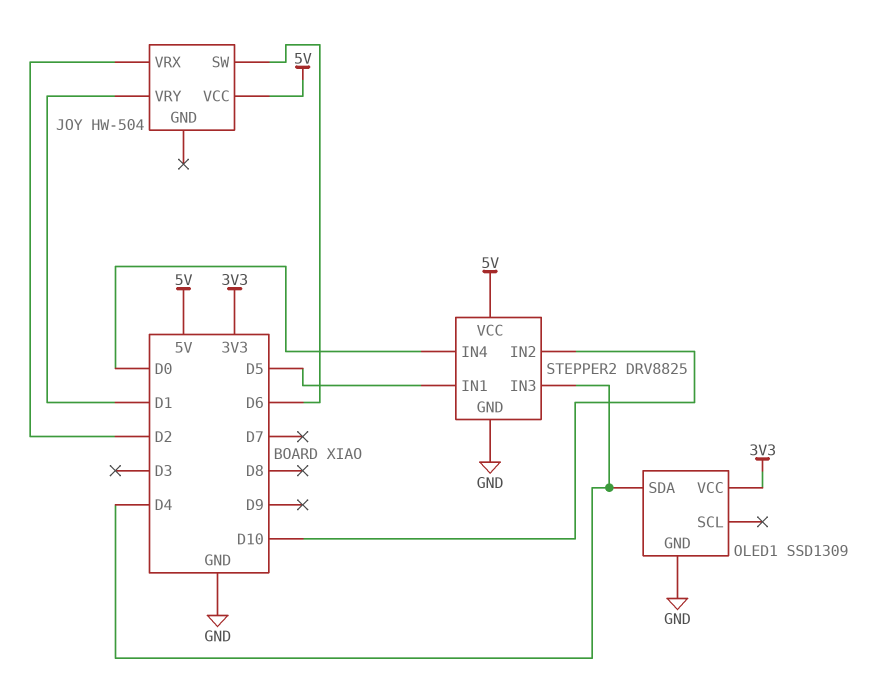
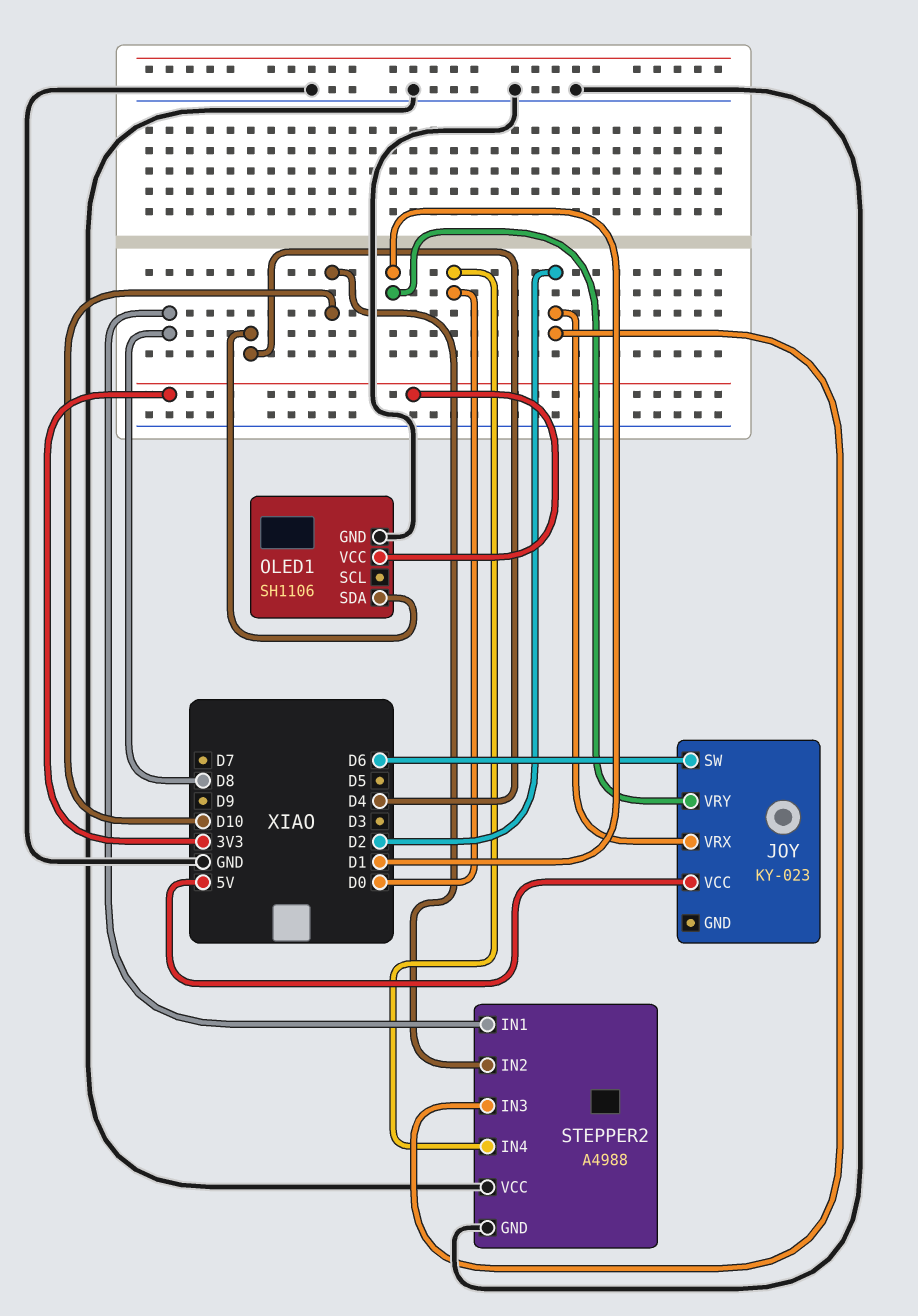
JOY: HW-504 -> KY-023
OLED1: SSD1309 -> SH1106
STEPPER2: DRV8825 -> A4988
STEPPER2 pin IN1: D5 -> D8
STEPPER2 pin IN3: D4 -> D2
STEPPER2 pin VCC: 5V -> GND

